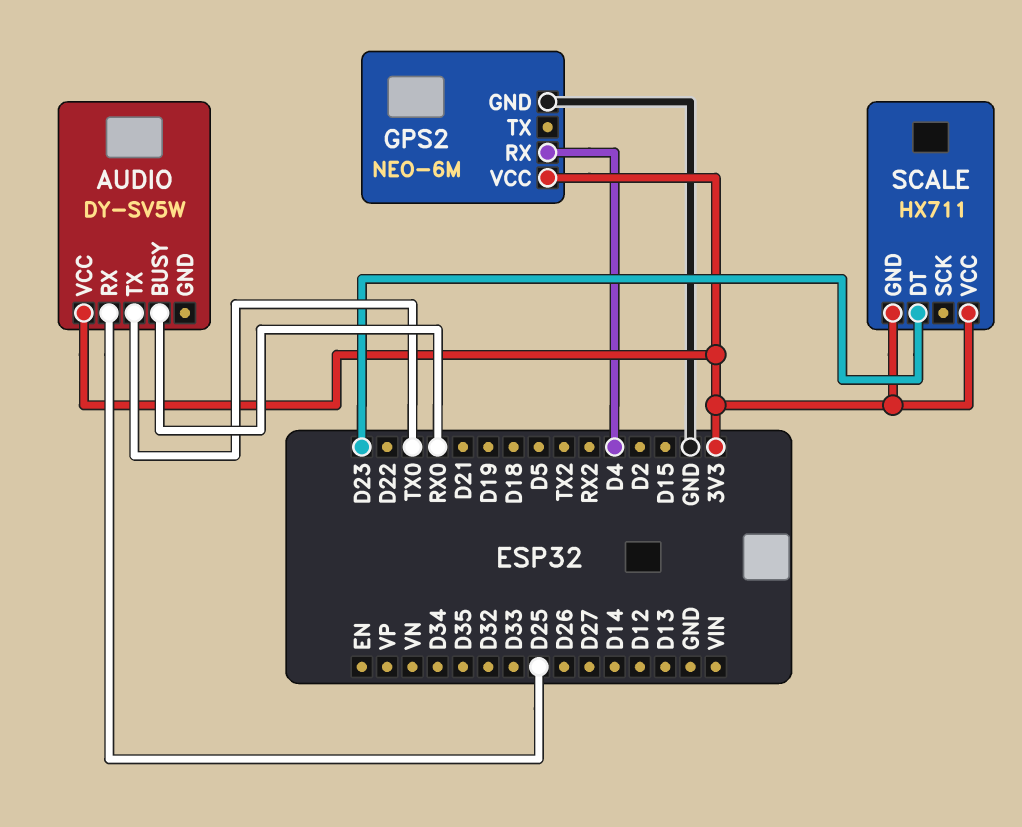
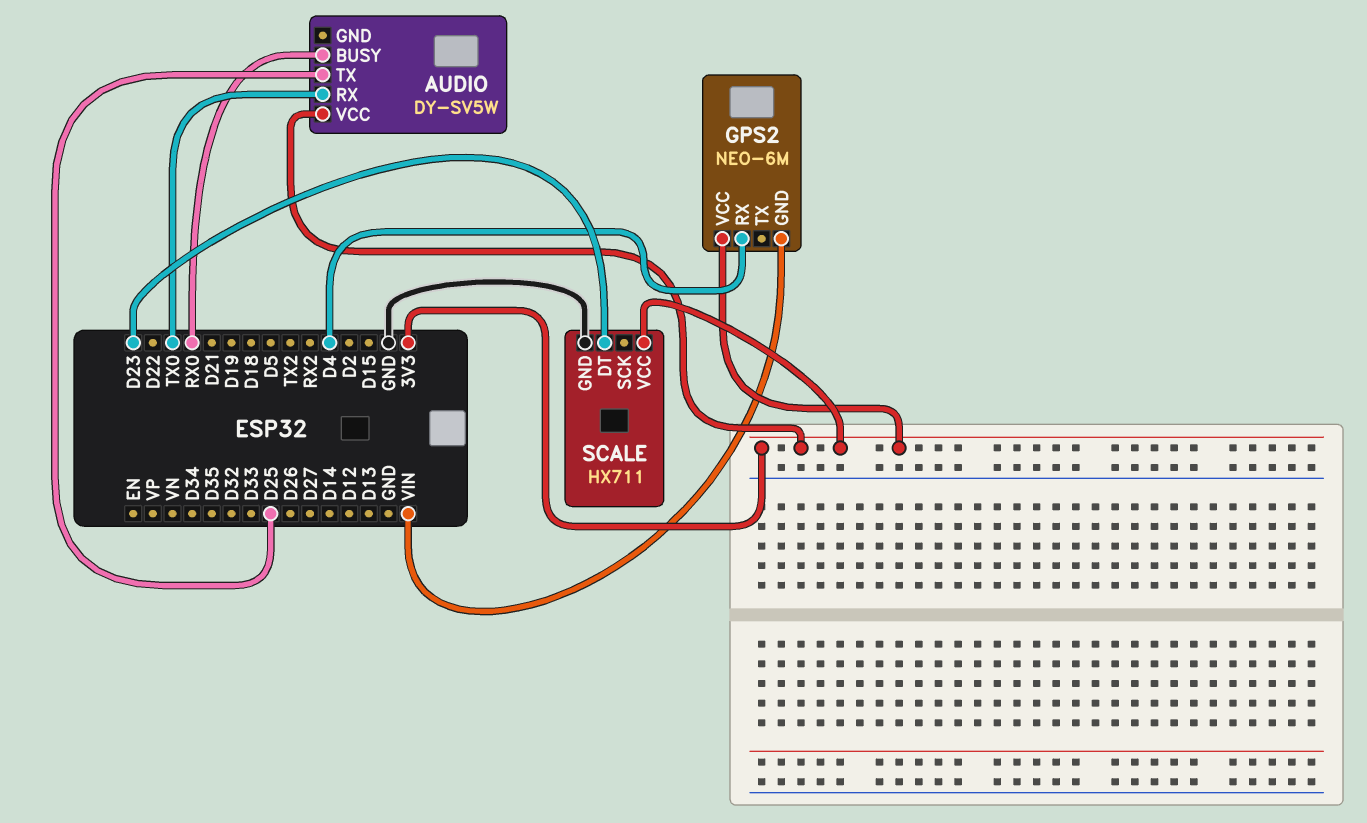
AUDIO pin RX: D25 -> TX0
AUDIO pin TX: TX0 -> D25
GPS2 pin GND: GND -> VIN
SCALE pin GND: 3V3 -> GND

